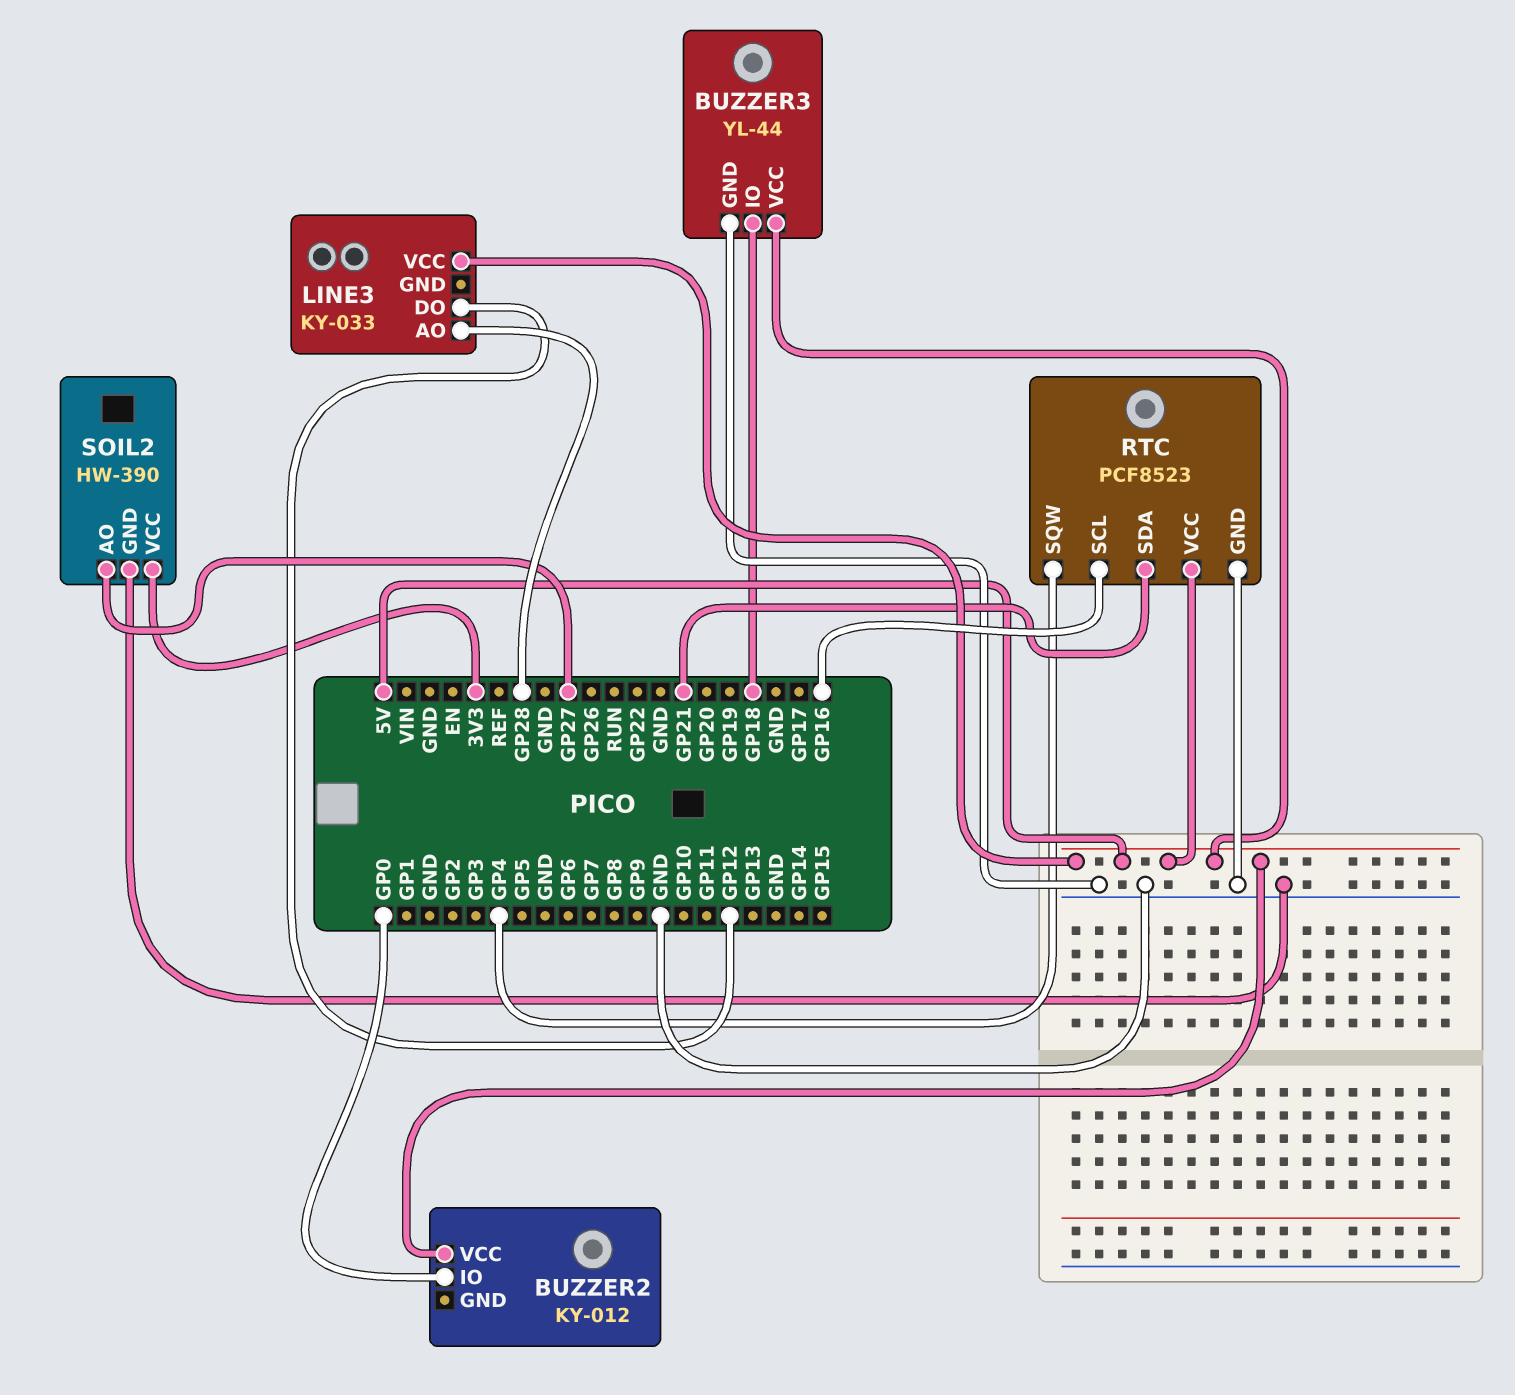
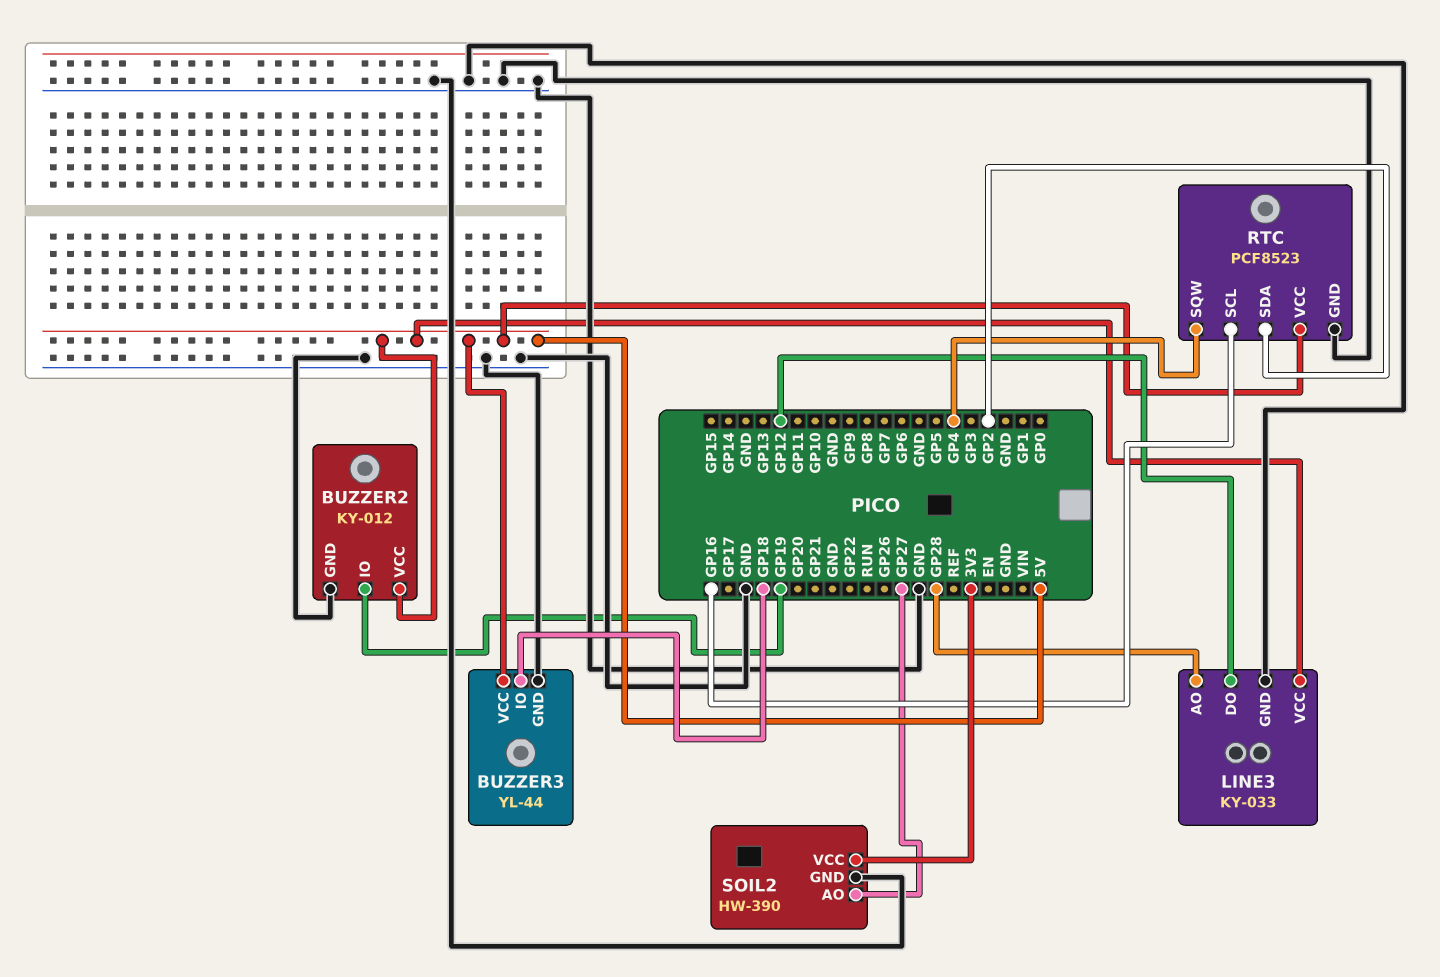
BUZZER2 pin GND: none -> GND
BUZZER2 pin IO: GP0 -> GP19
LINE3 pin GND: none -> GND
RTC pin SDA: GP21 -> GP2

